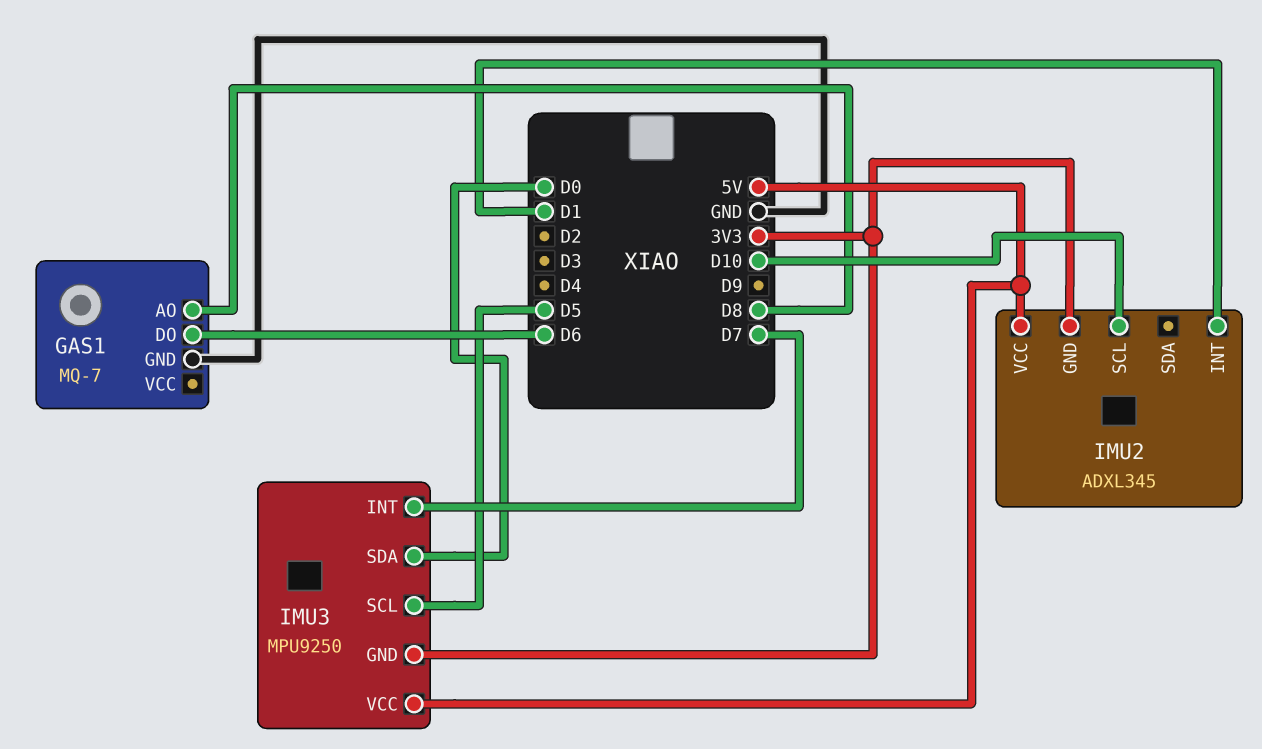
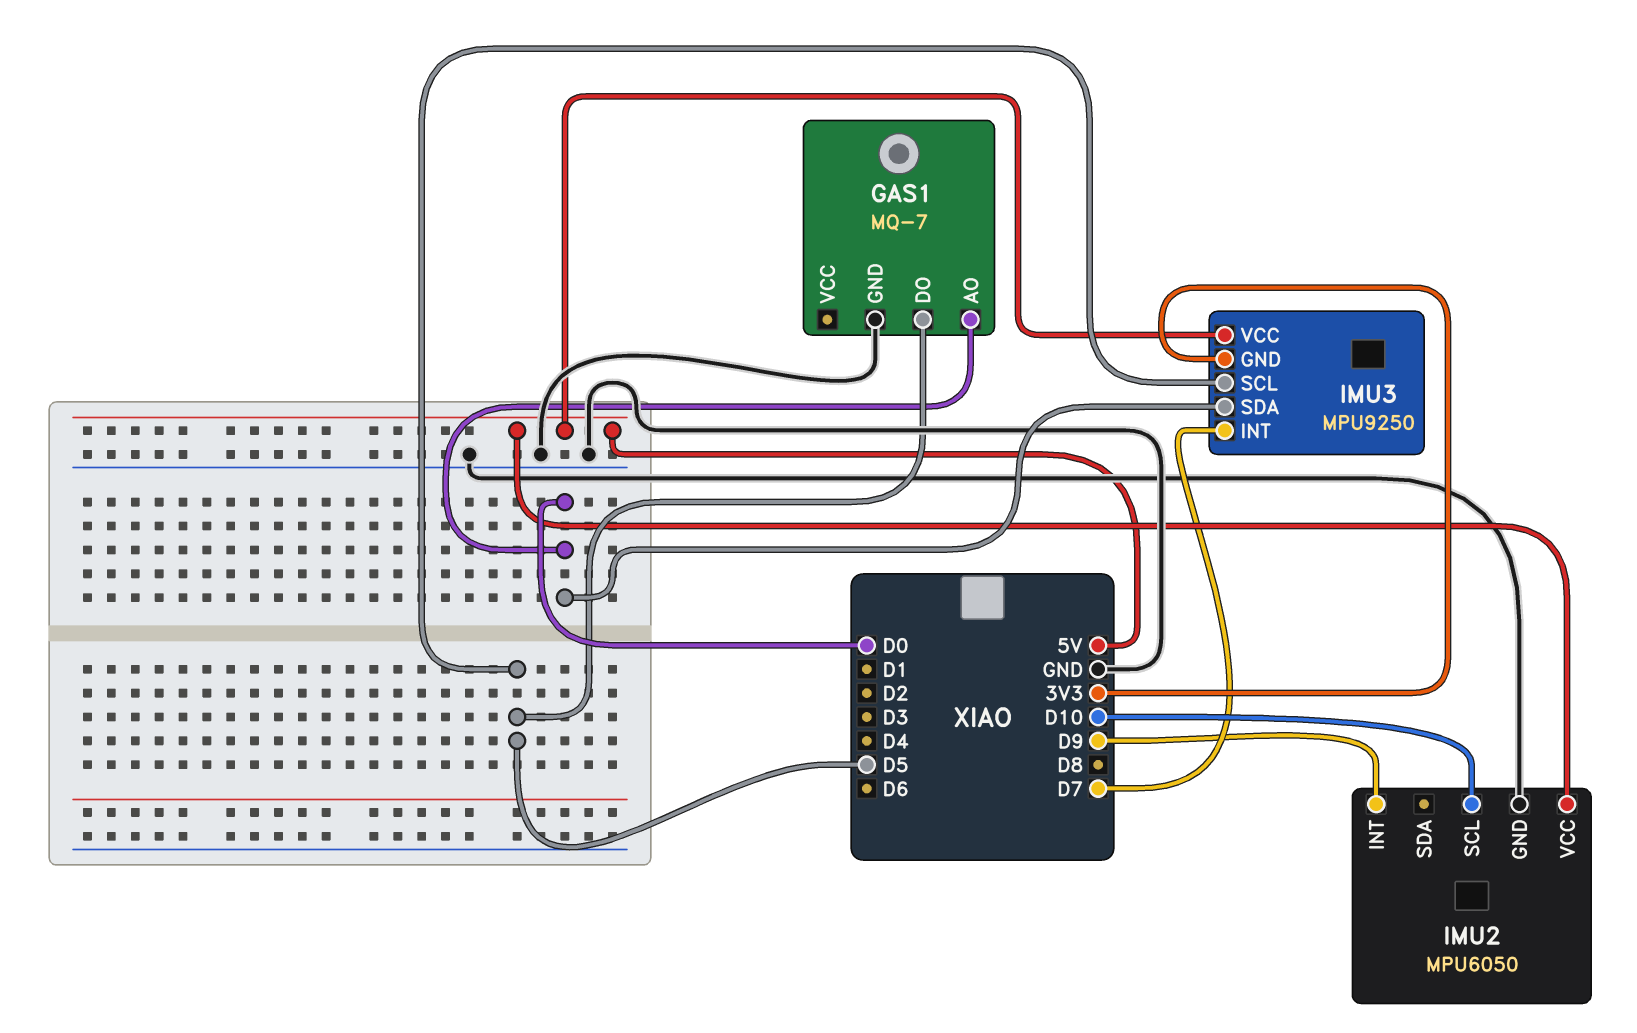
GAS1 pin AO: D8 -> D0
GAS1 pin DO: D6 -> D5
IMU2: ADXL345 -> MPU6050
IMU2 pin GND: 3V3 -> GND
IMU2 pin INT: D1 -> D9

